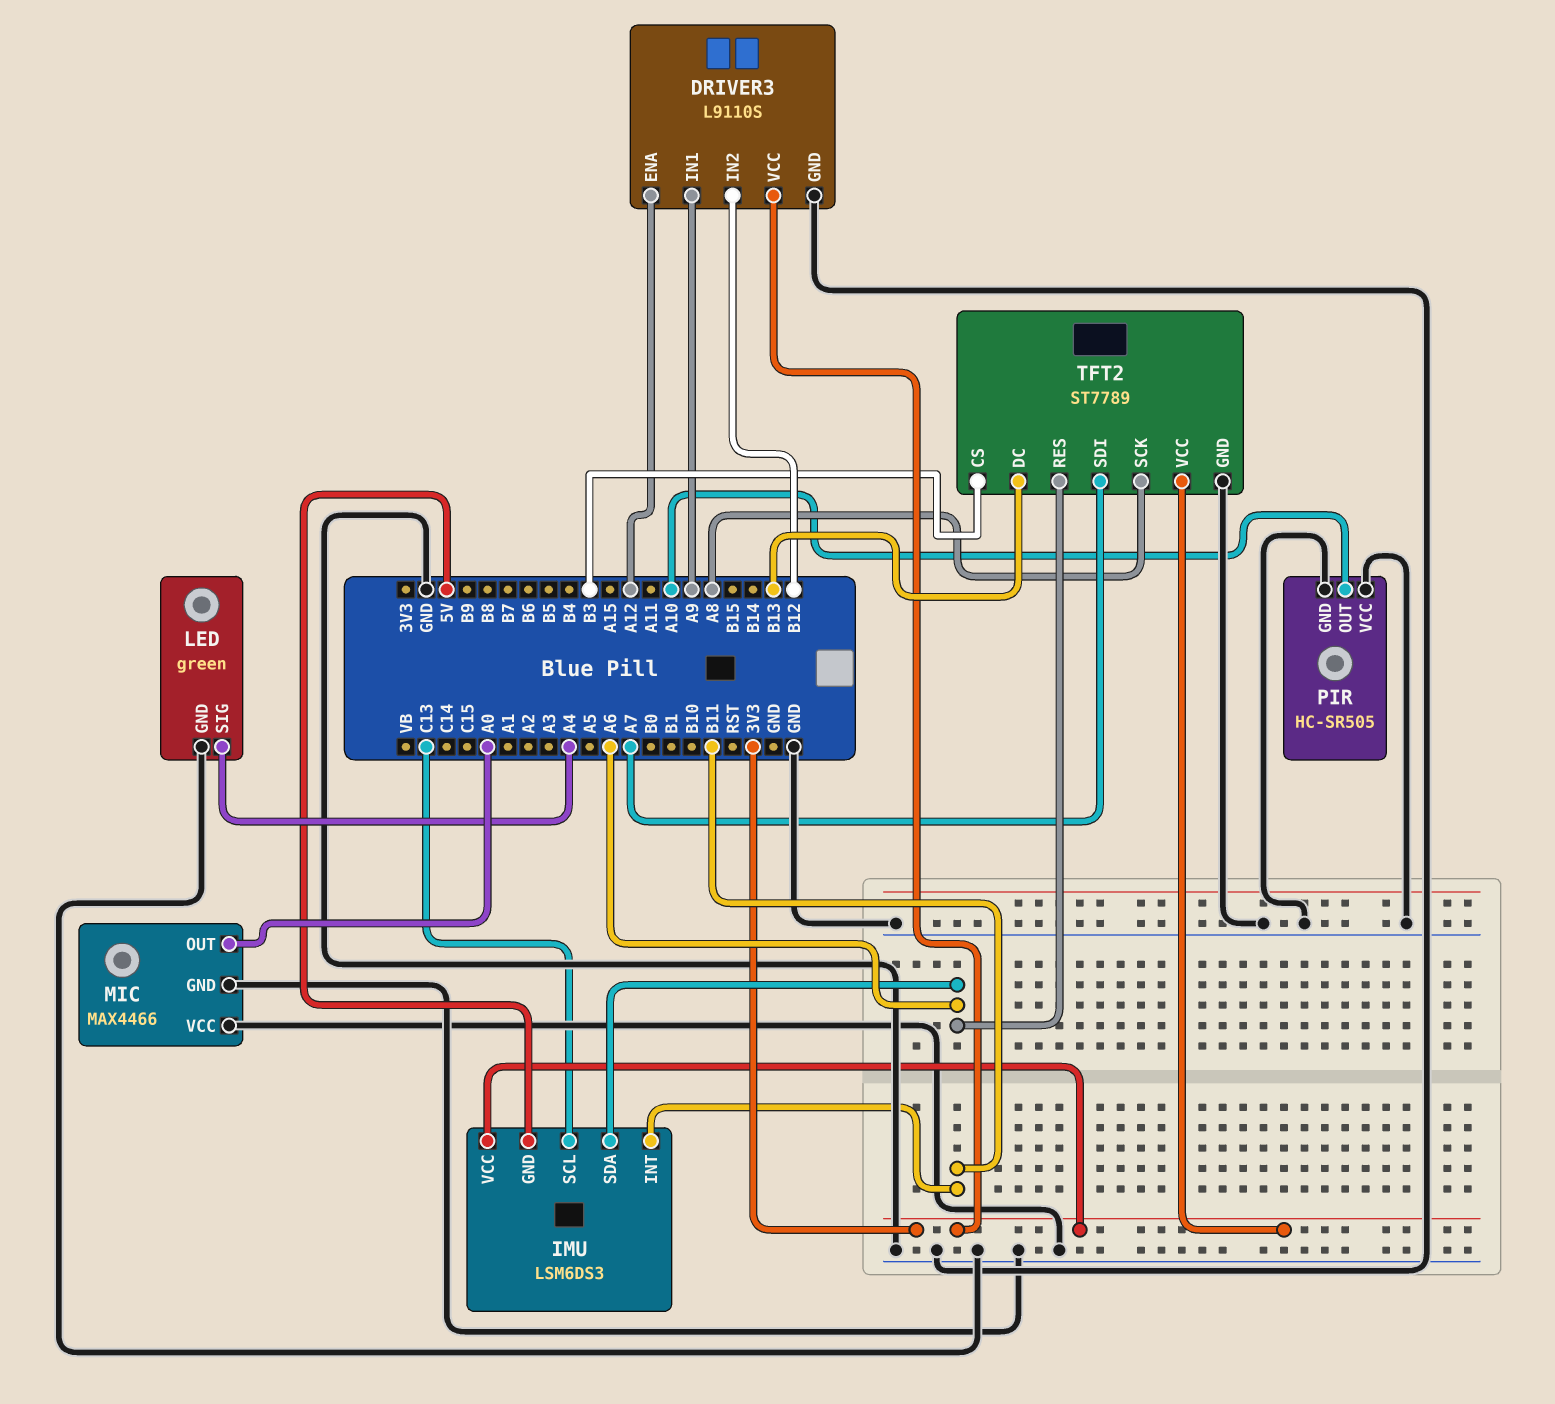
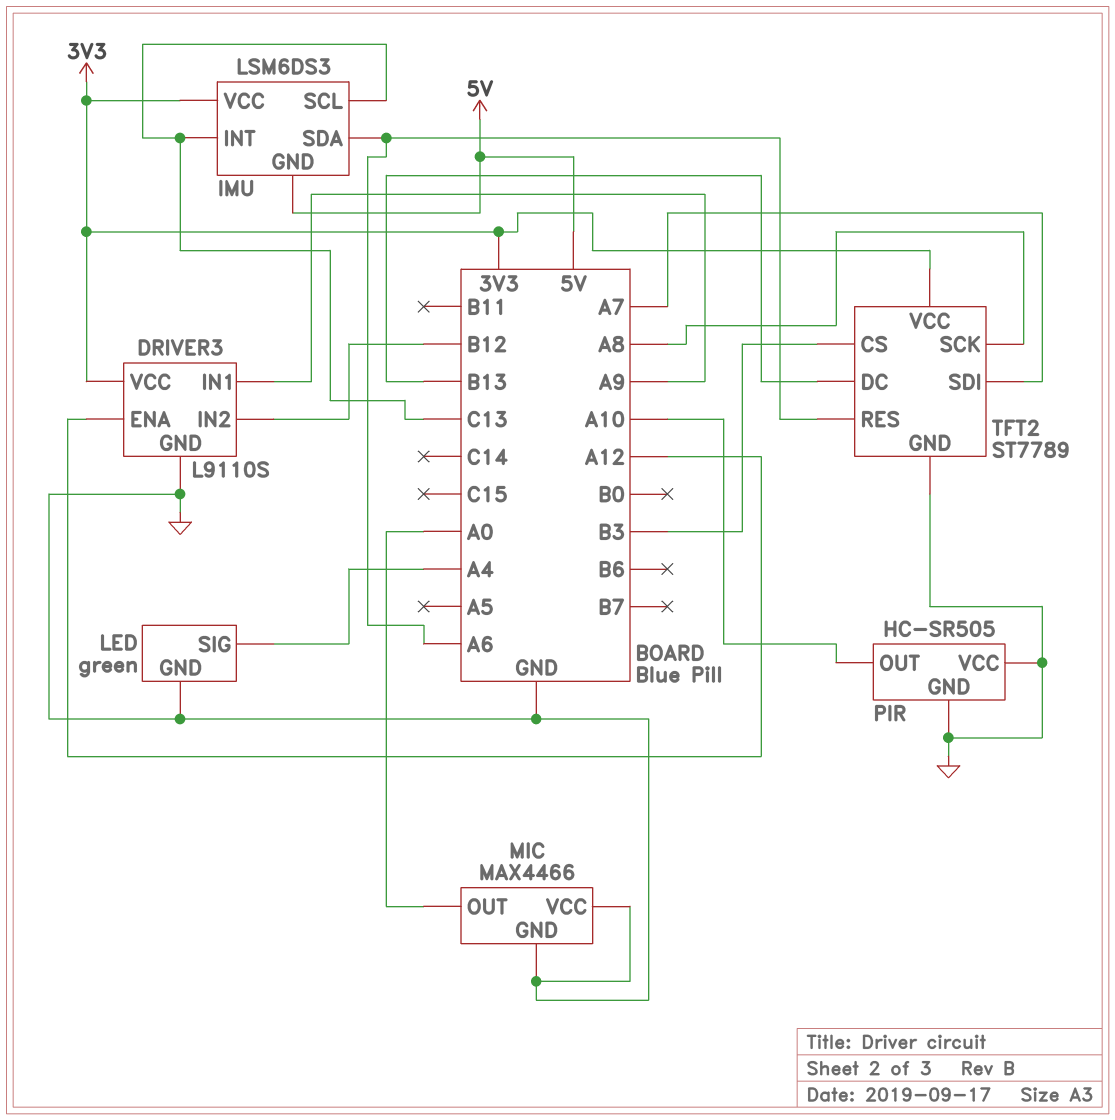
IMU pin INT: B11 -> C13

